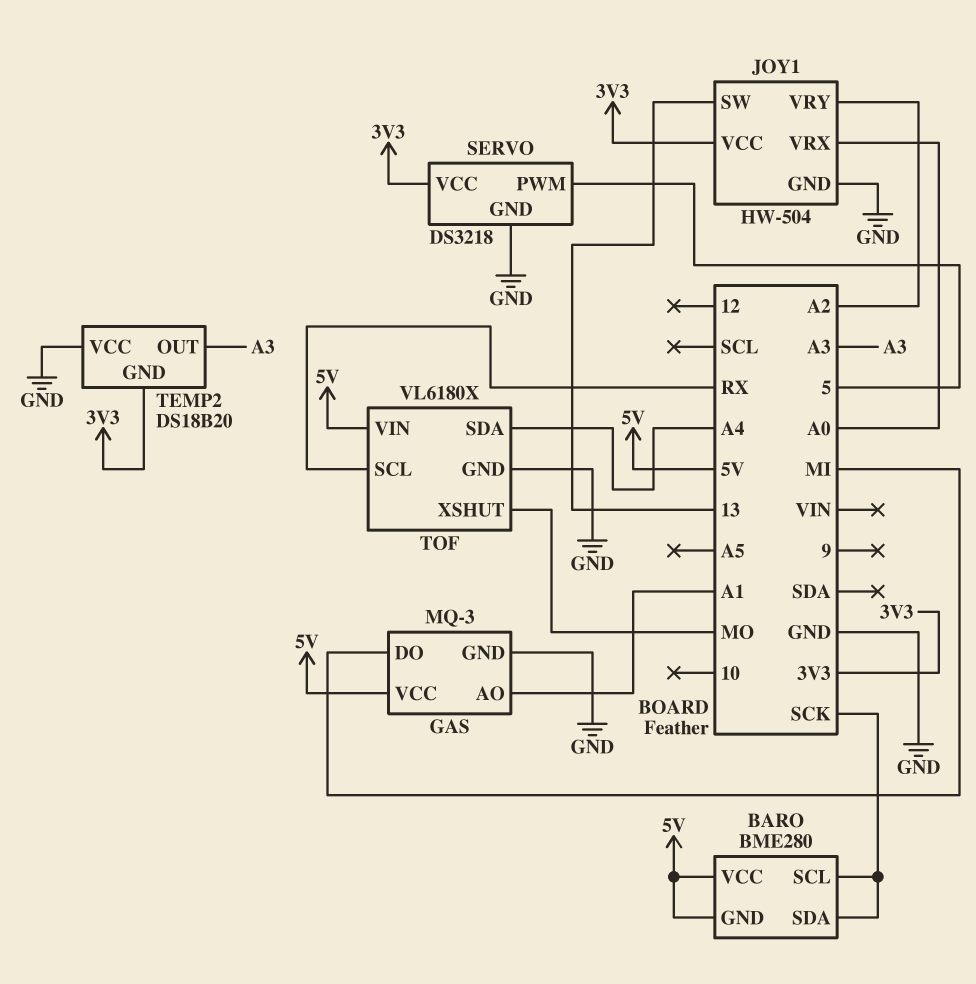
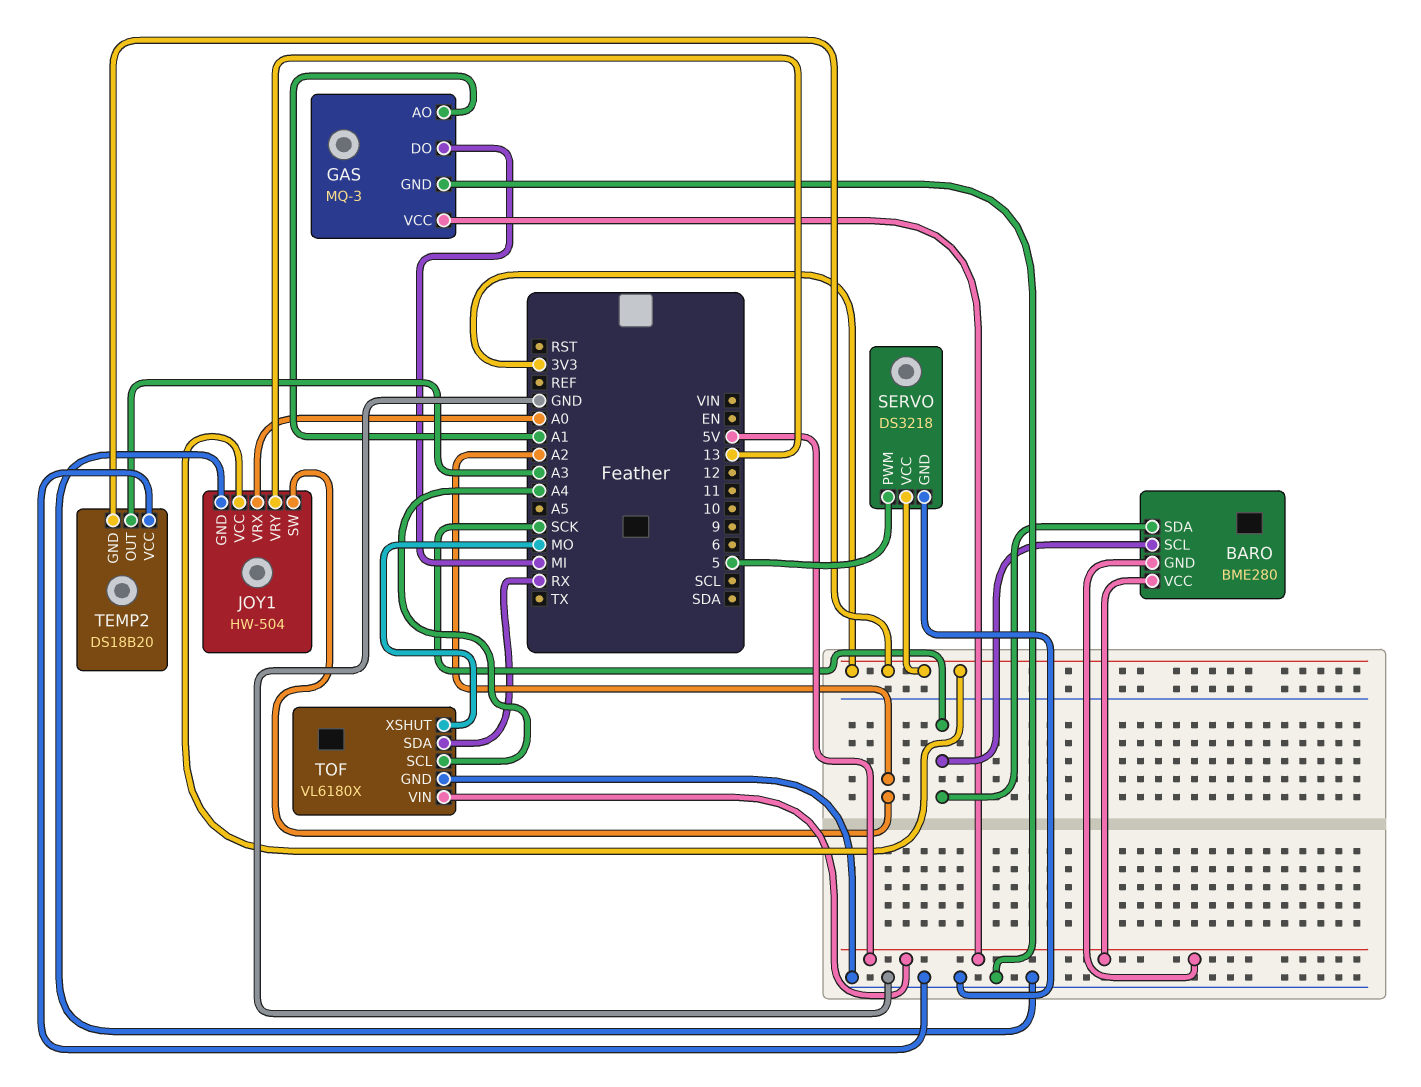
JOY1 pin SW: 13 -> A2
JOY1 pin VRY: A2 -> 13
TOF pin SCL: RX -> A4
TOF pin SDA: A4 -> RX

